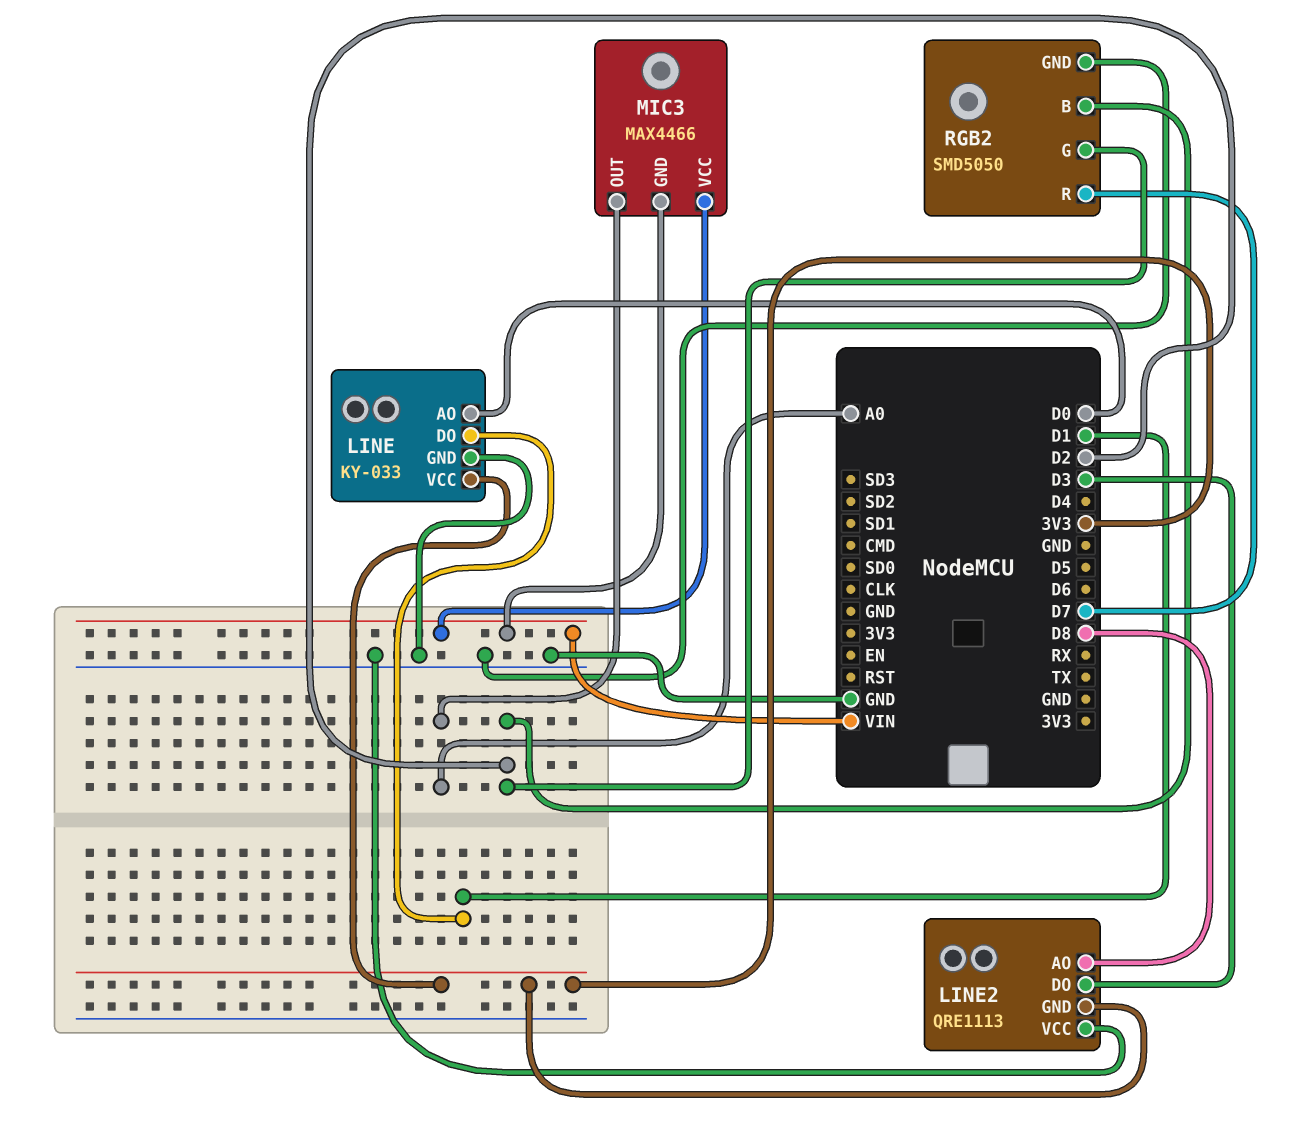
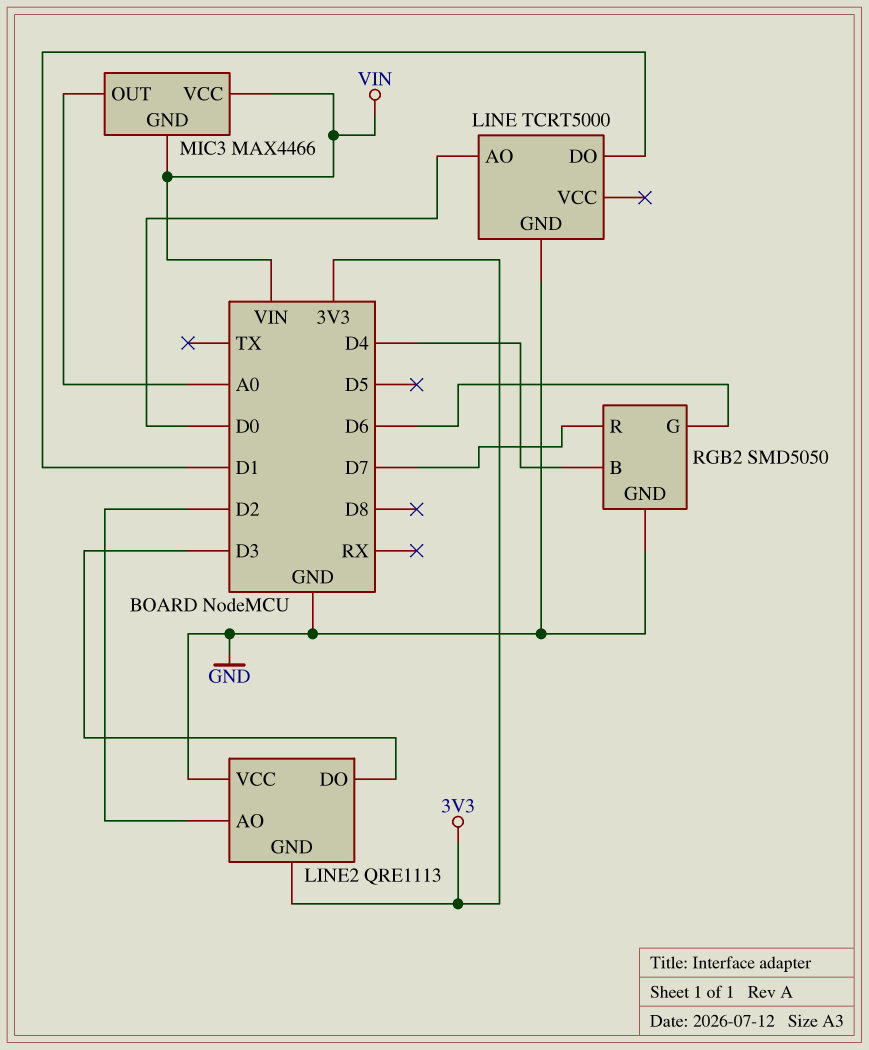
LINE: KY-033 -> TCRT5000
LINE pin VCC: 3V3 -> none
LINE2 pin AO: D8 -> D2
RGB2 pin B: D2 -> D4
RGB2 pin G: D2 -> D6

